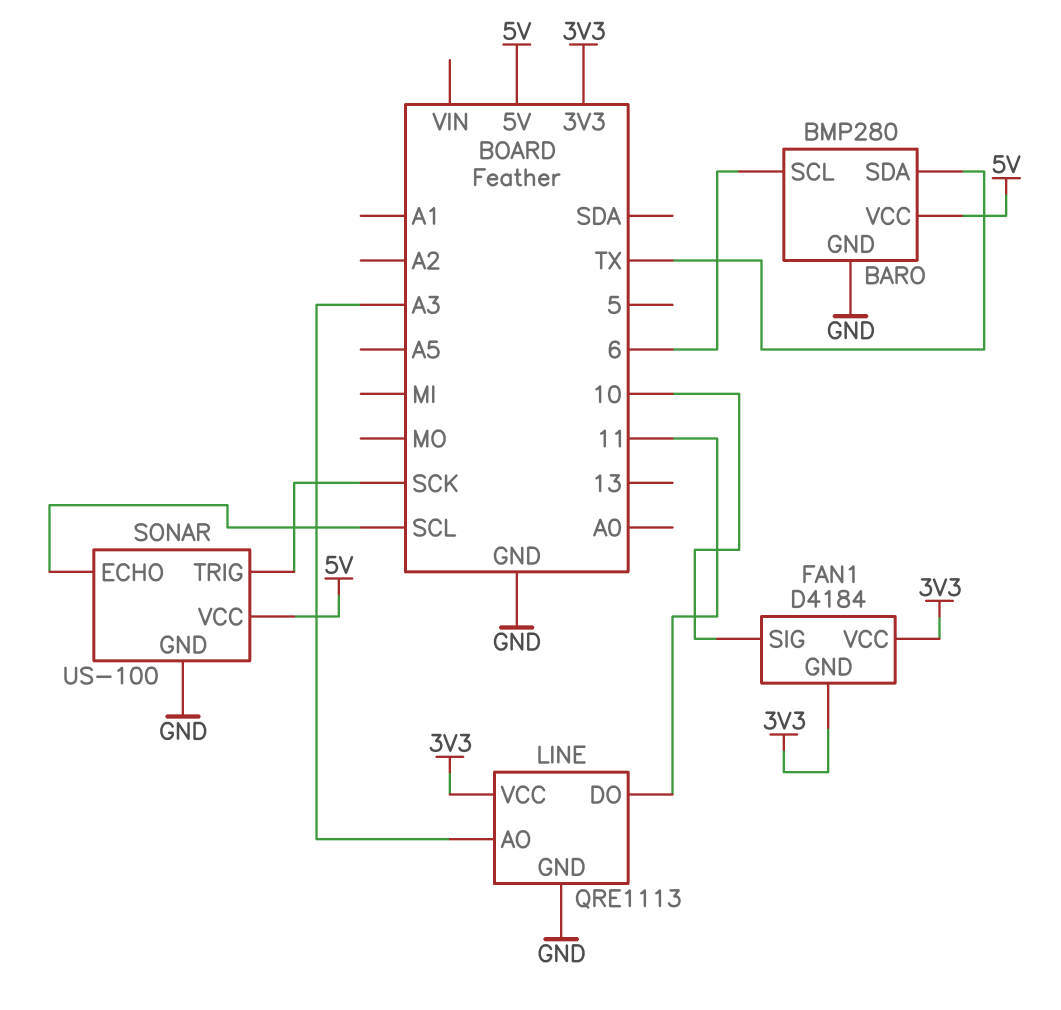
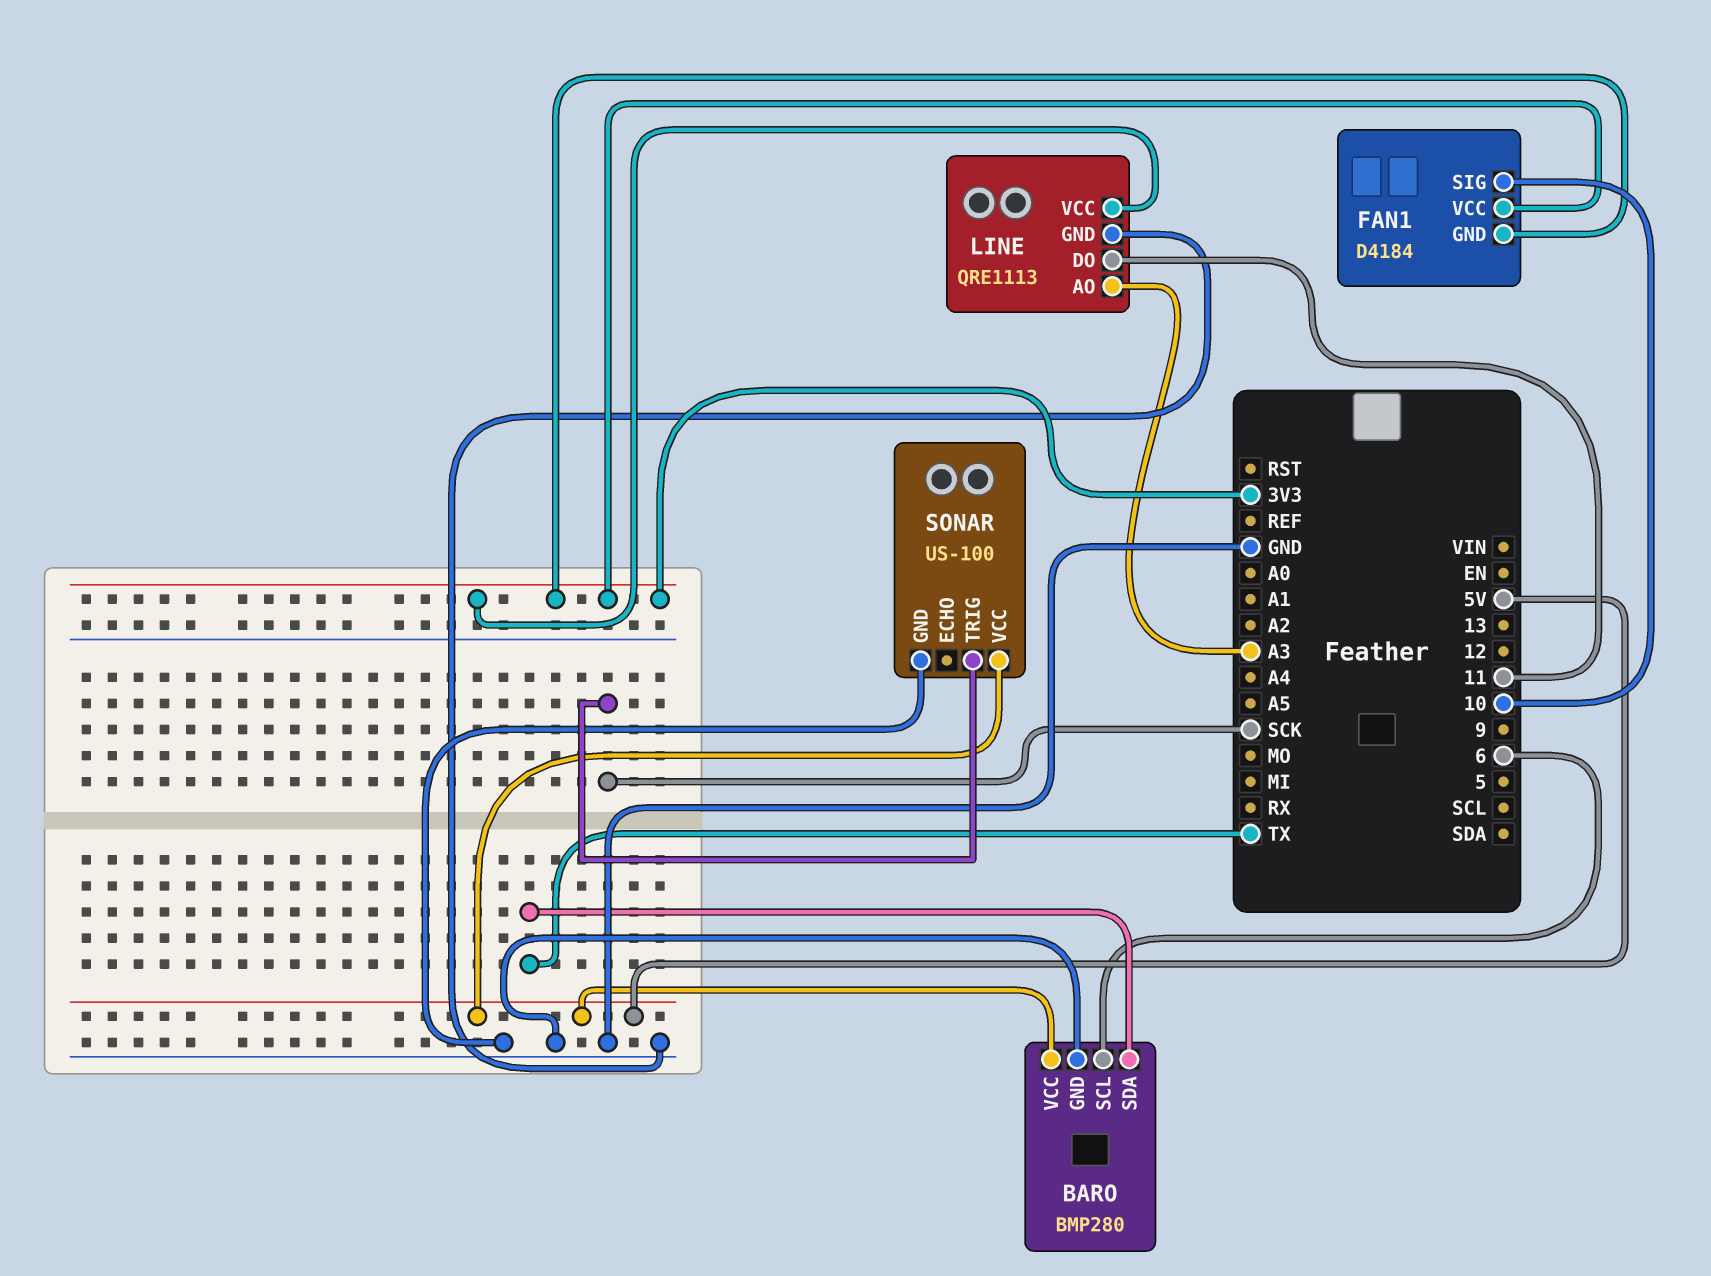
SONAR pin ECHO: SCL -> none

